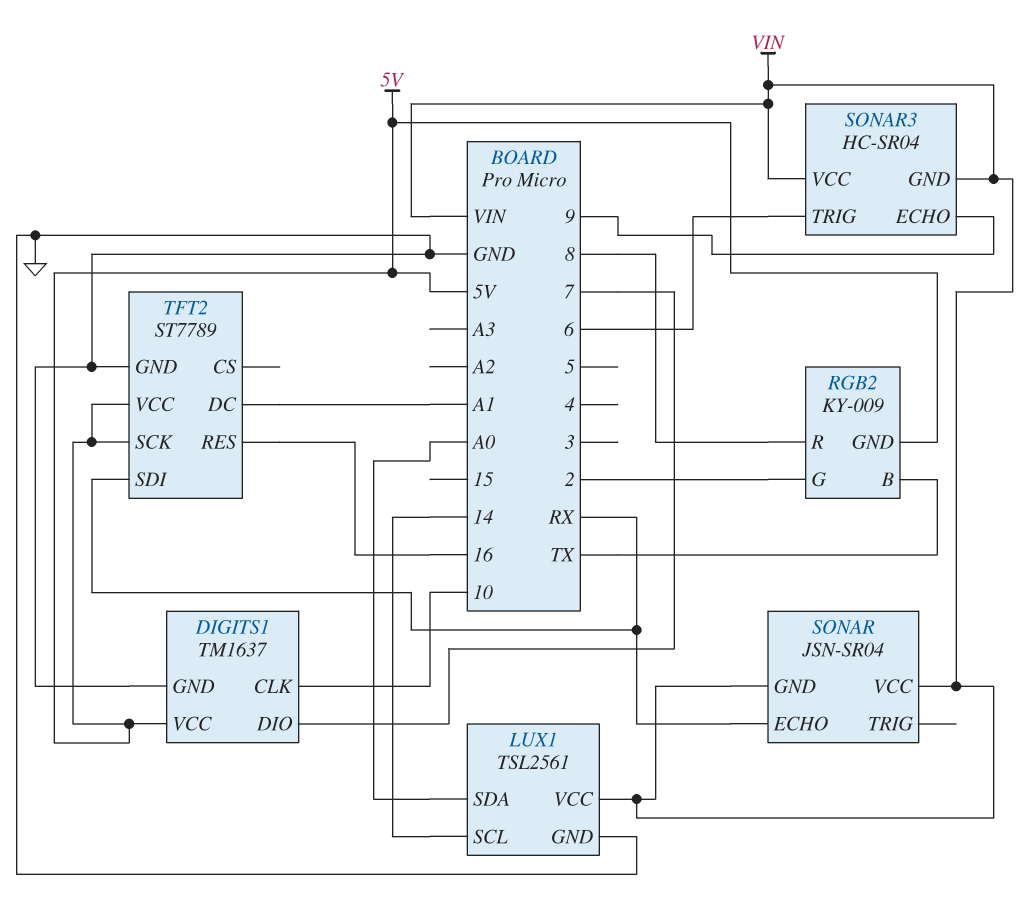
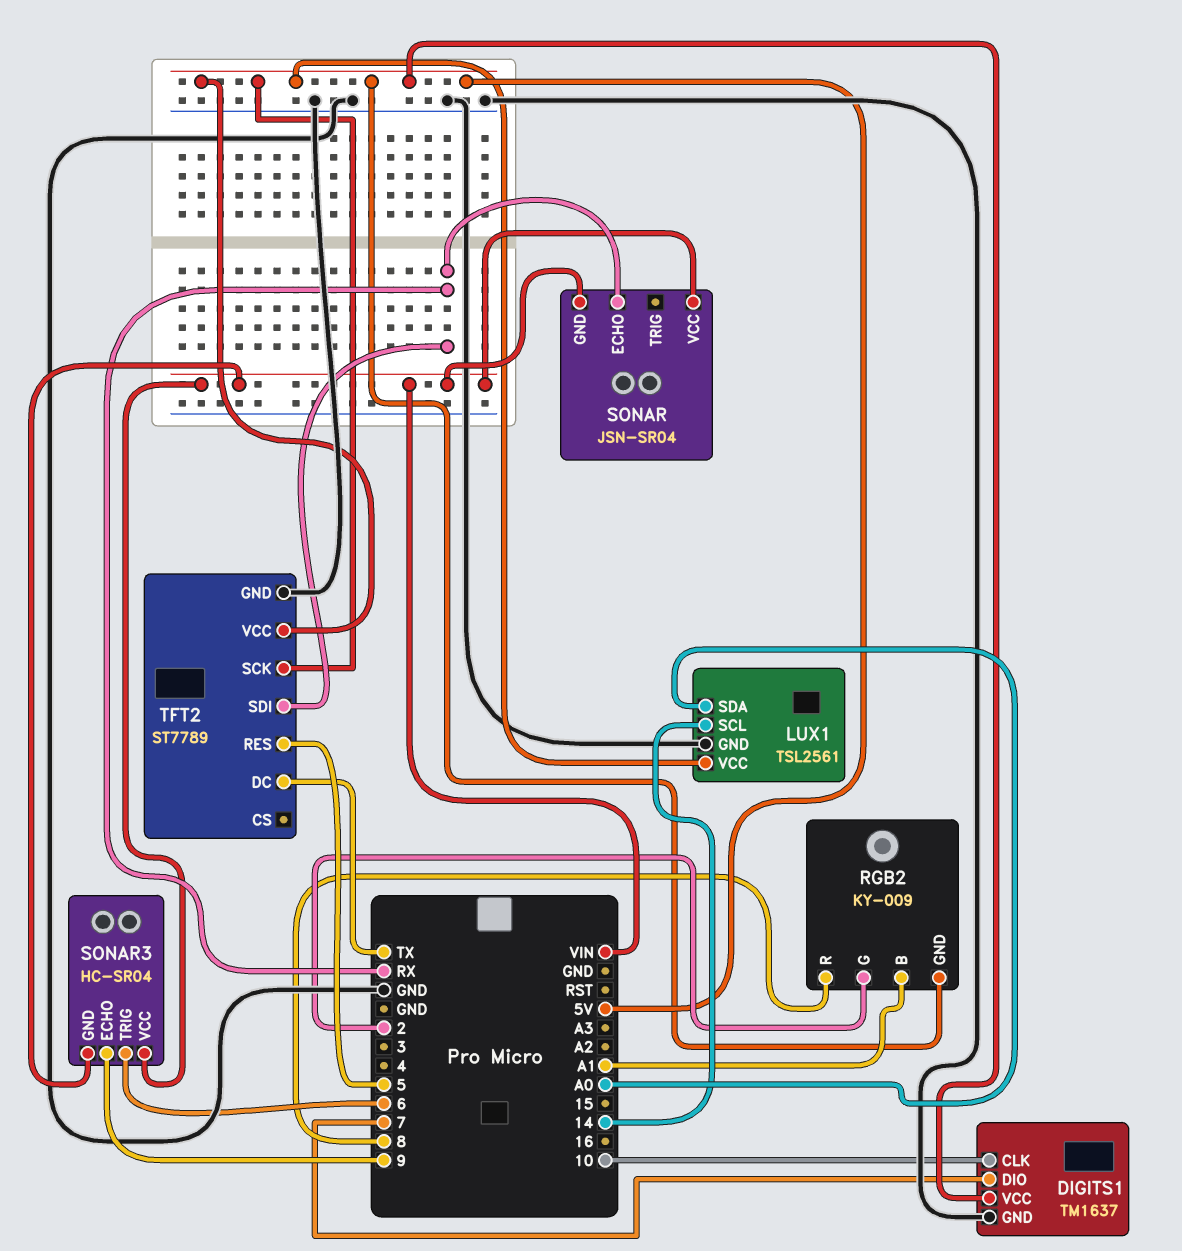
LUX1 pin VCC: VIN -> 5V
RGB2 pin B: TX -> A1
TFT2 pin DC: A1 -> TX
TFT2 pin RES: 16 -> 5

